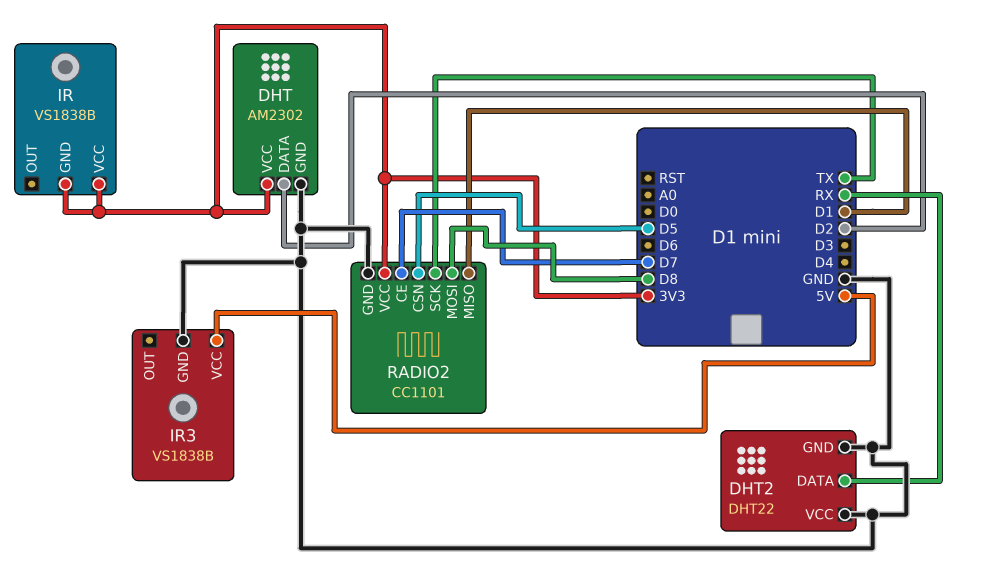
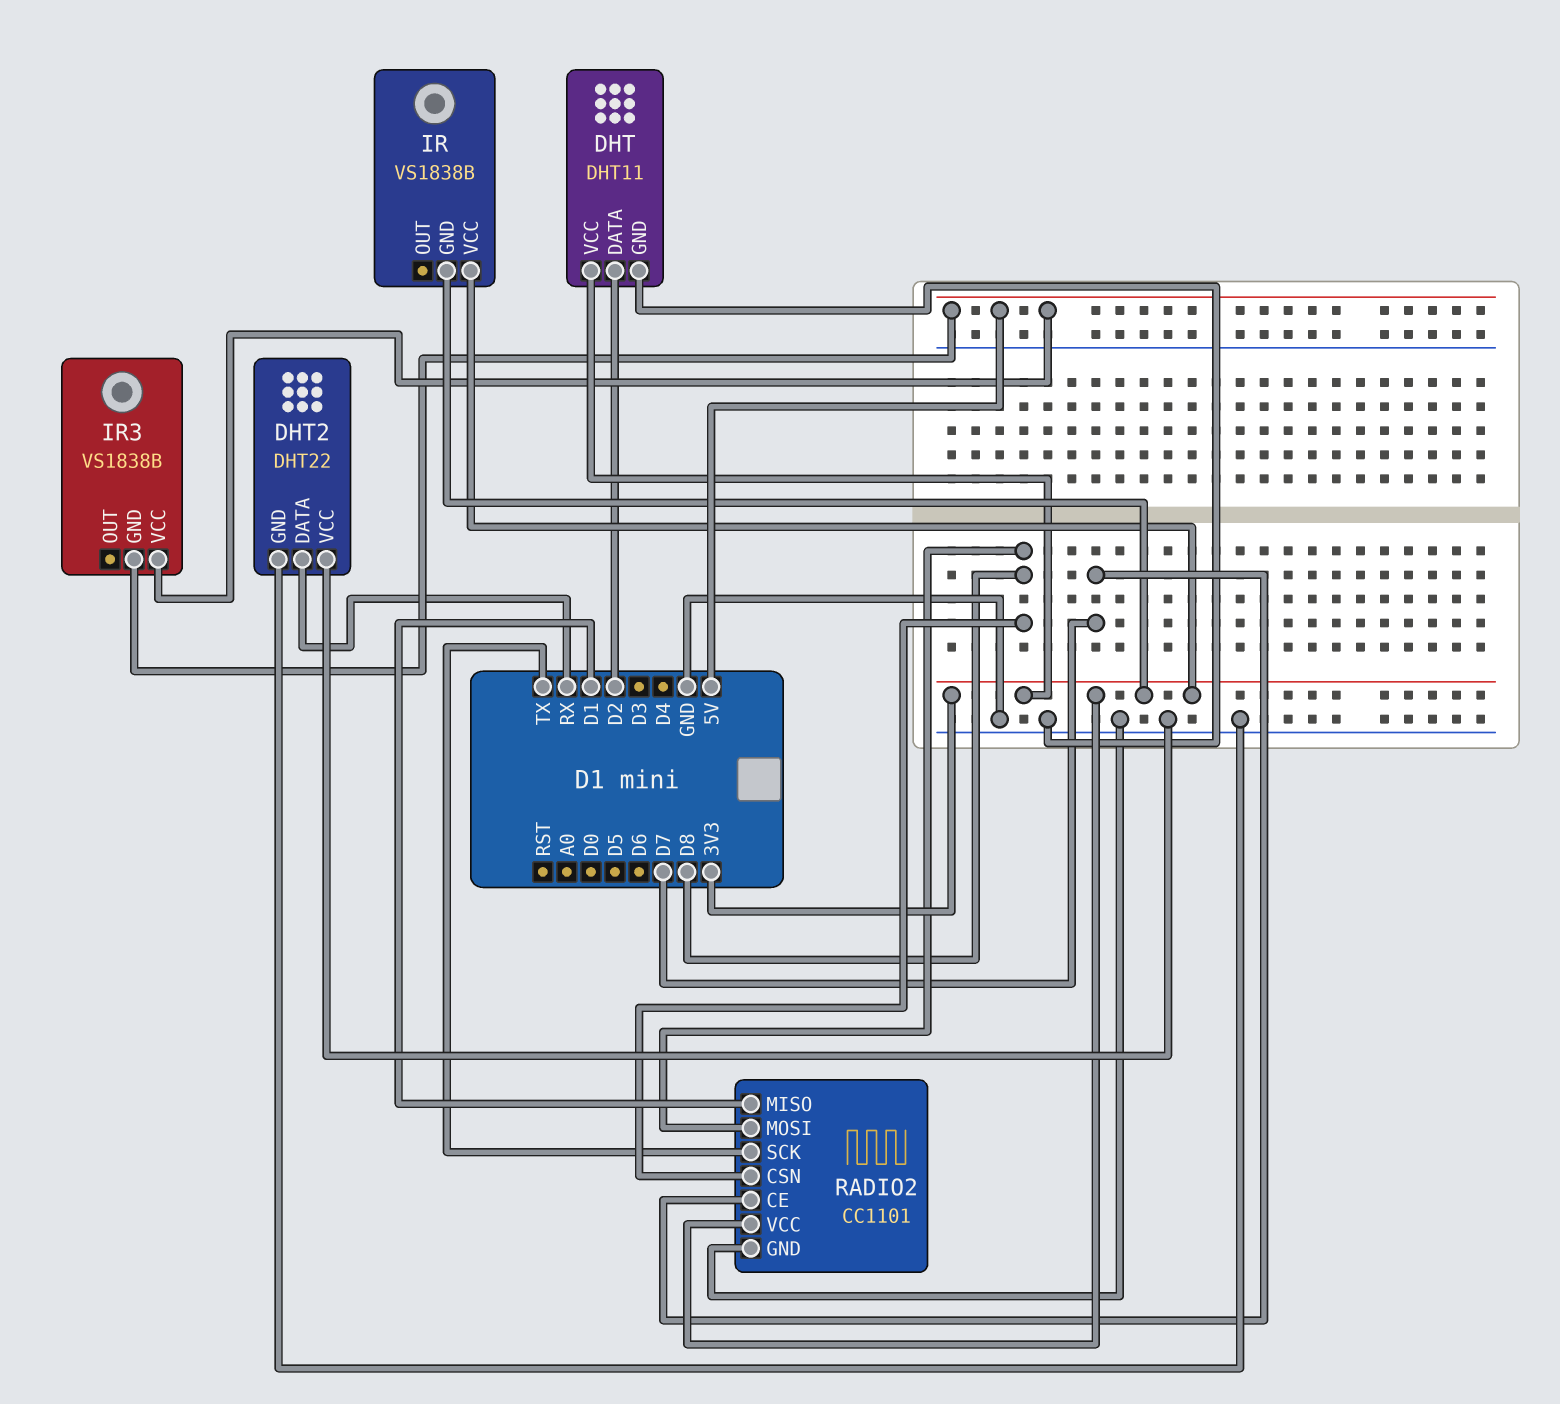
DHT: AM2302 -> DHT11
IR3 pin GND: GND -> 5V
RADIO2 pin CSN: D5 -> D8

